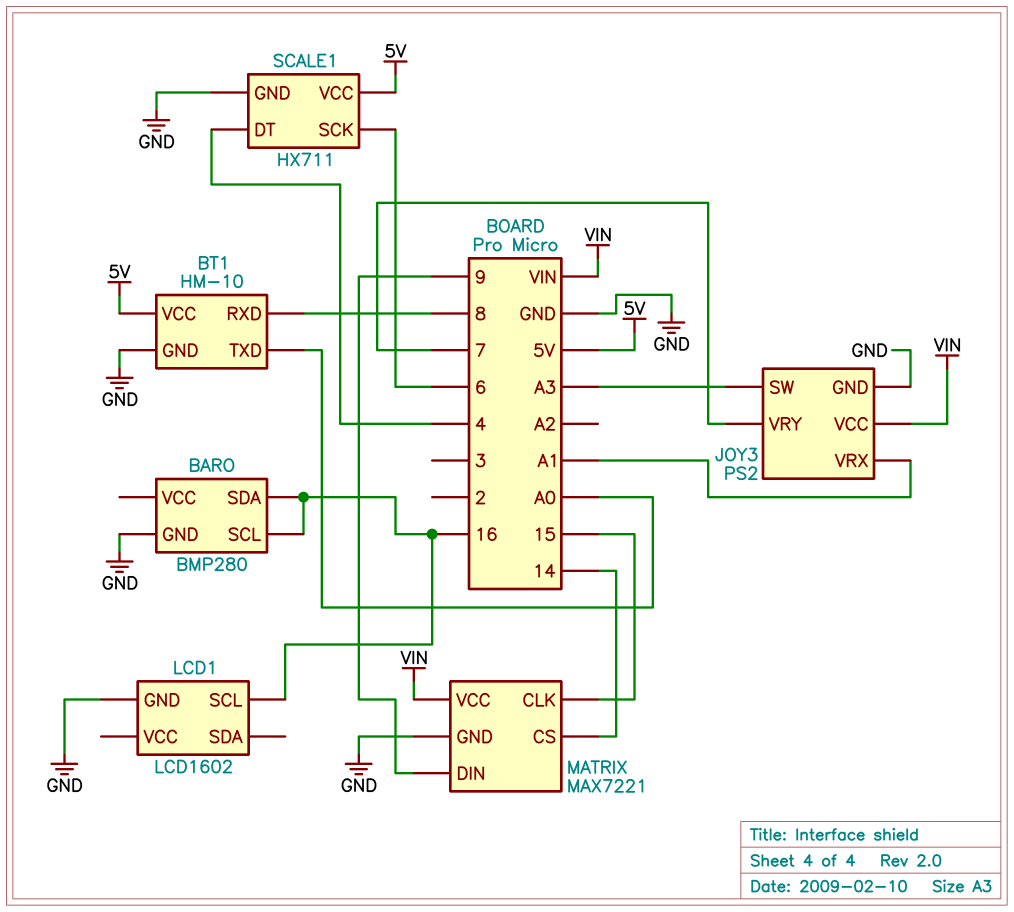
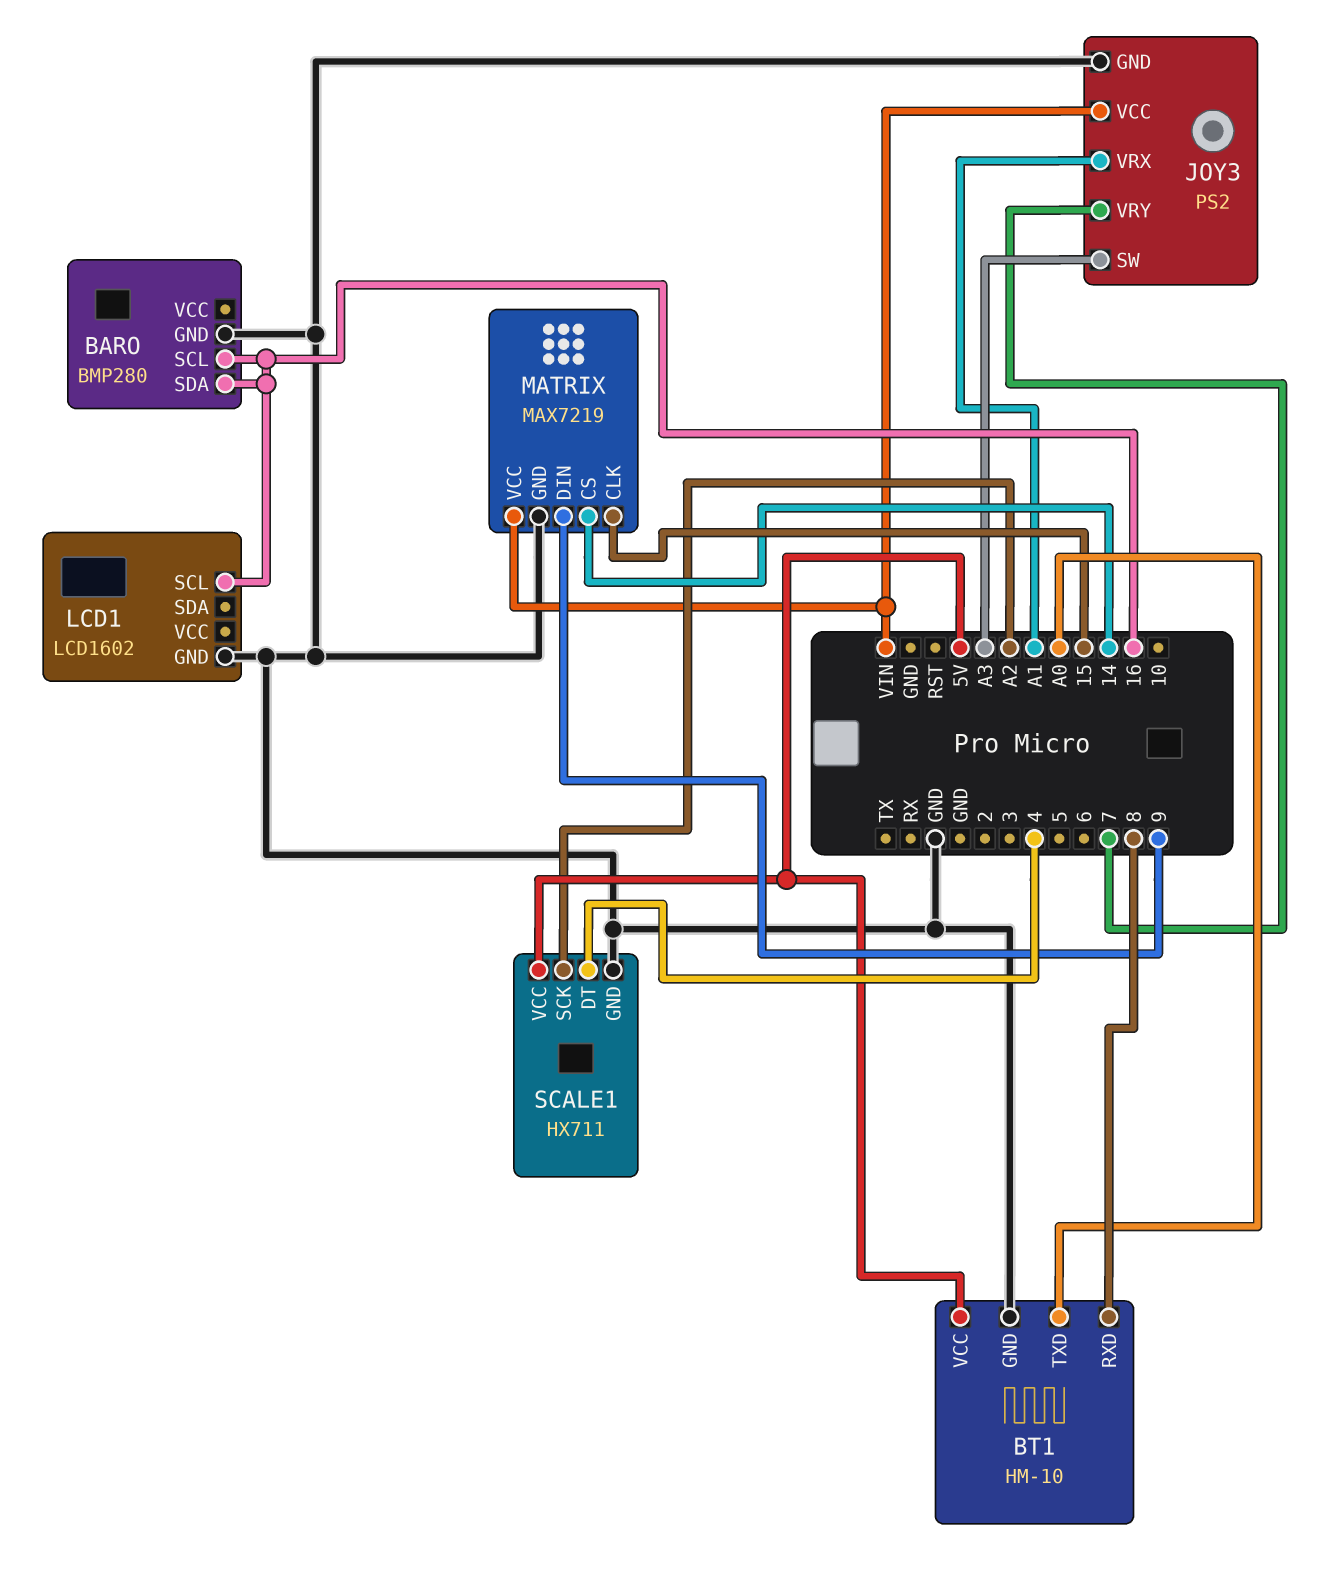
MATRIX: MAX7221 -> MAX7219
SCALE1 pin SCK: 6 -> A2

